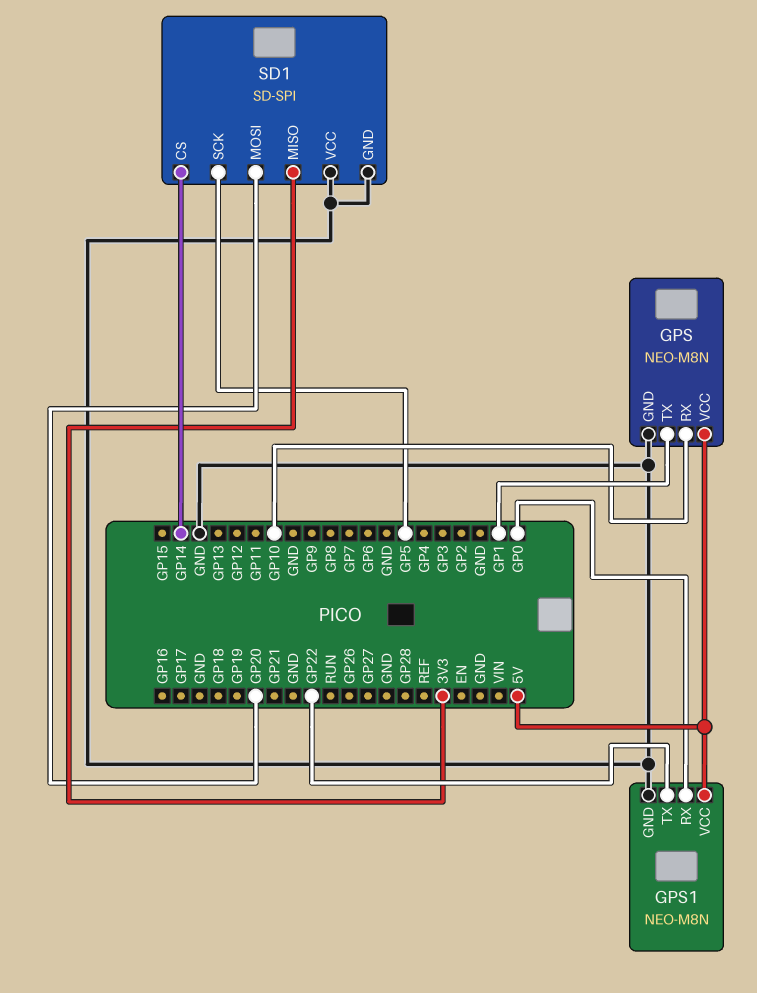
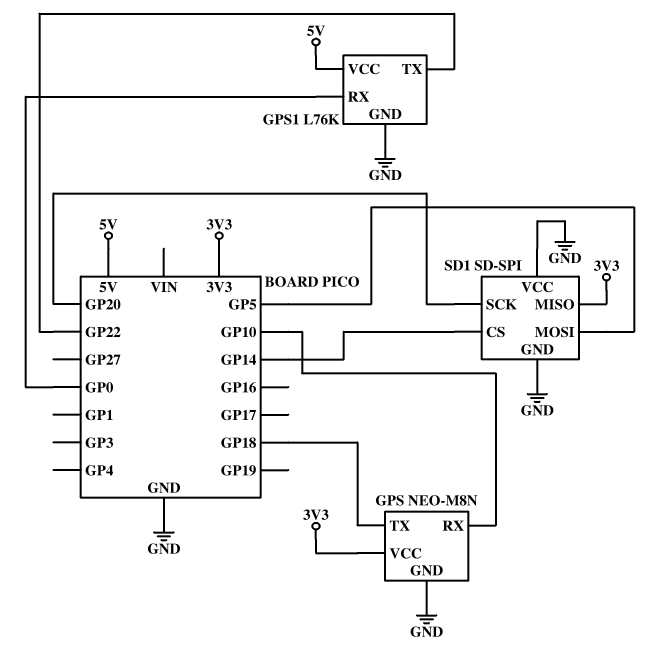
GPS pin TX: GP1 -> GP18
GPS pin VCC: 5V -> 3V3
GPS1: NEO-M8N -> L76K
SD1 pin MOSI: GP20 -> GP5
SD1 pin SCK: GP5 -> GP20

